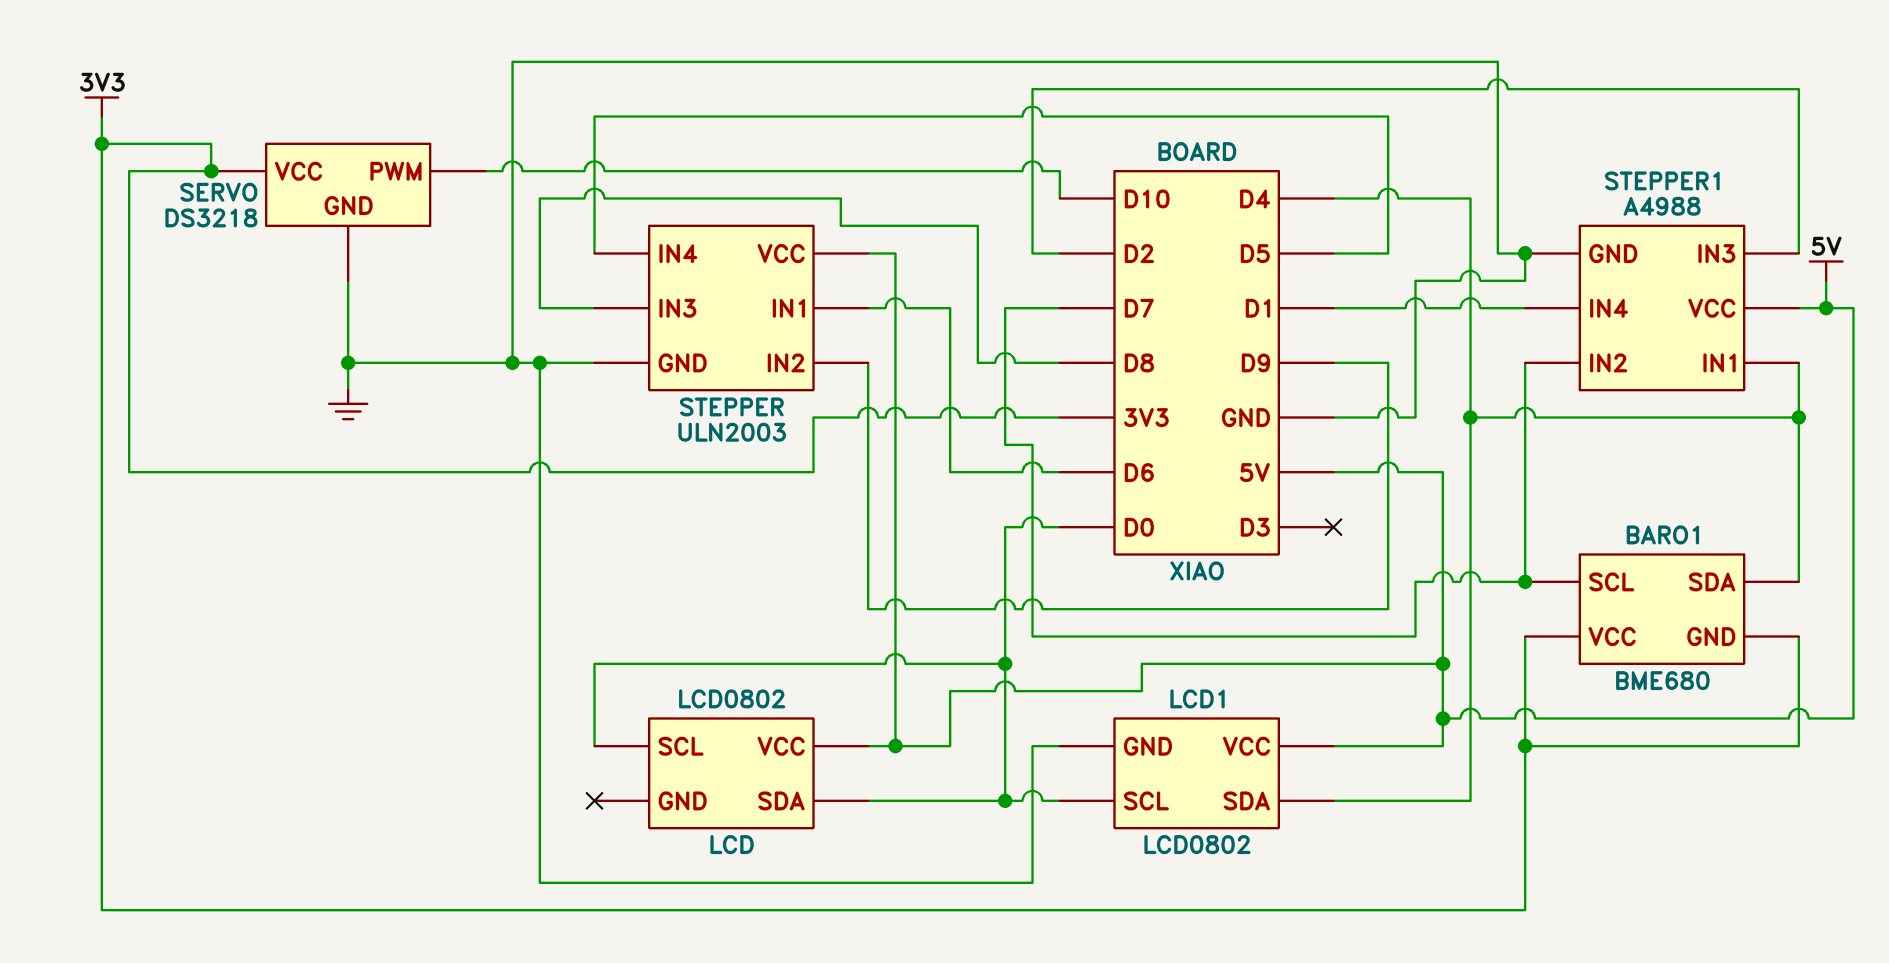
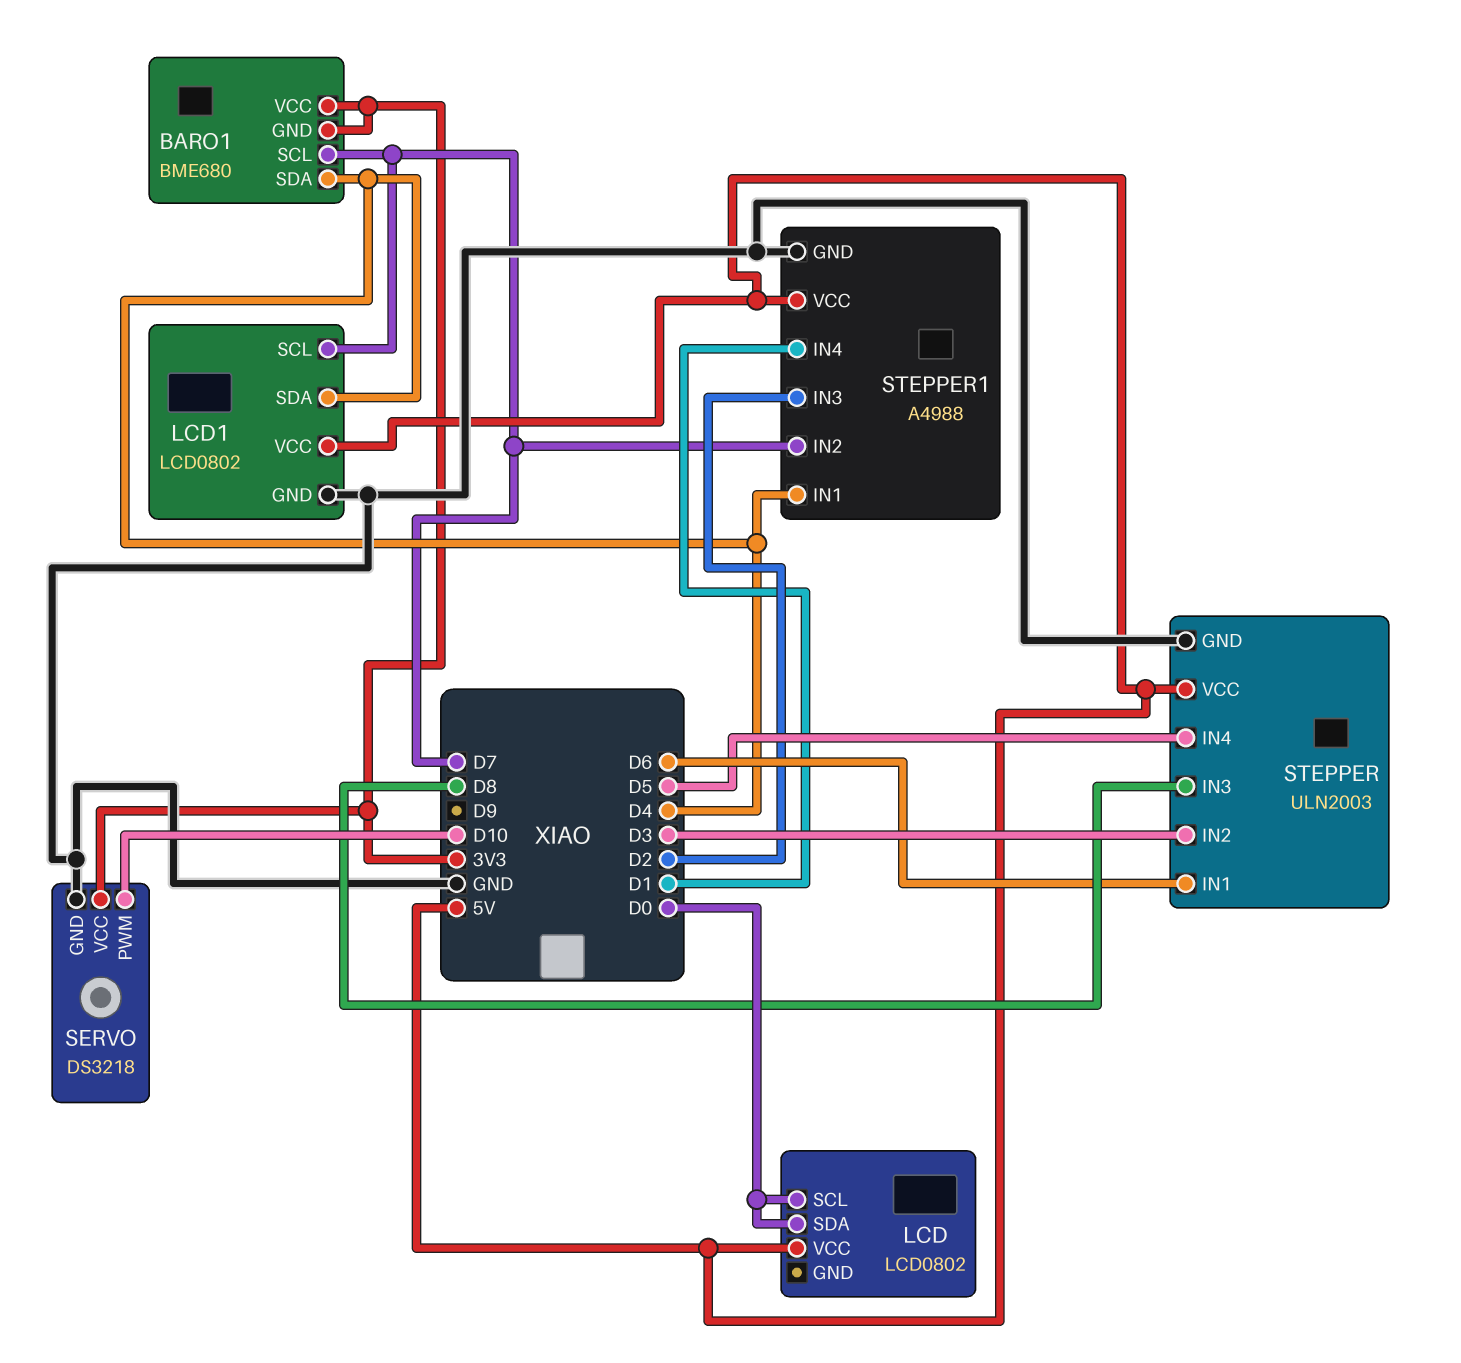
LCD1 pin SCL: D0 -> D7
STEPPER pin IN2: D9 -> D3

